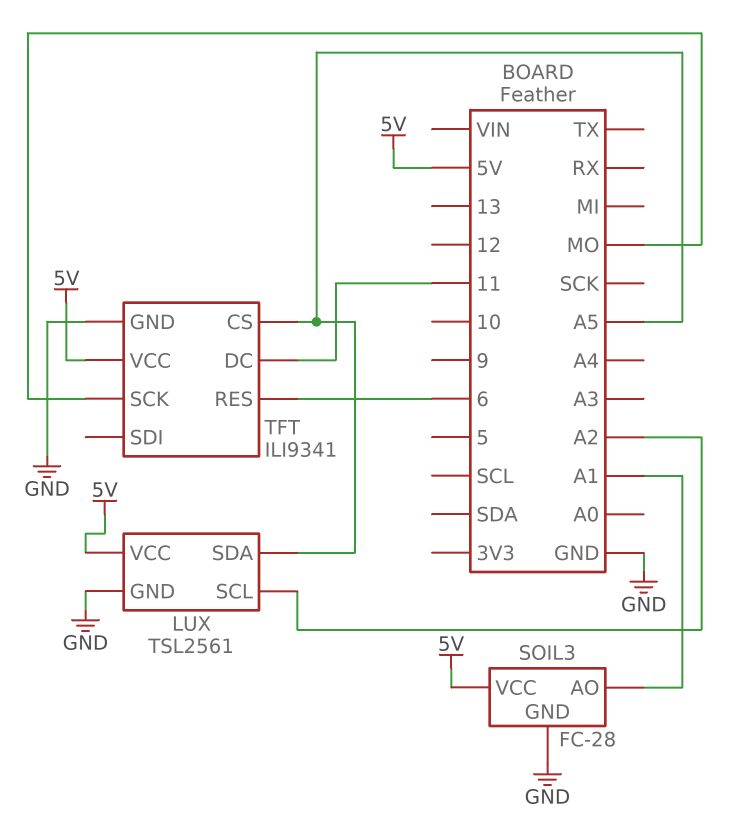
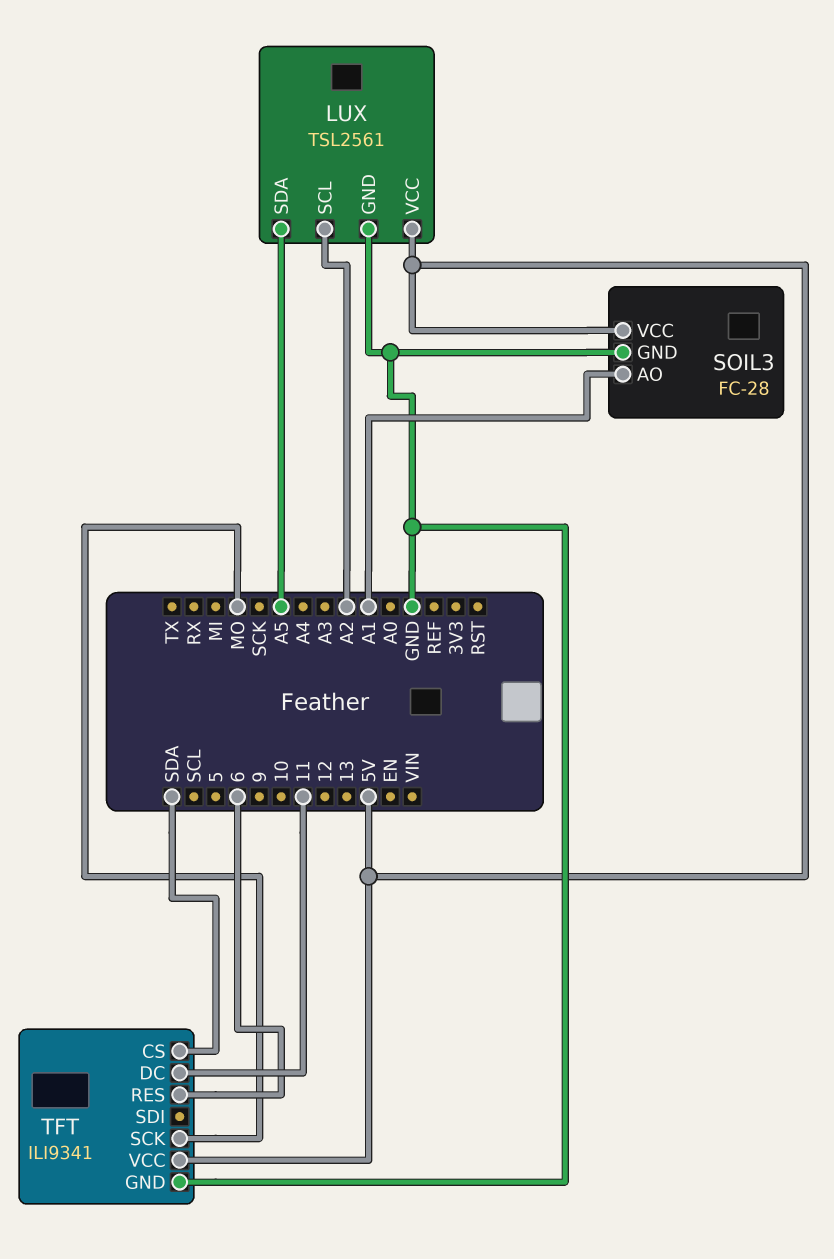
TFT pin CS: A5 -> SDA

